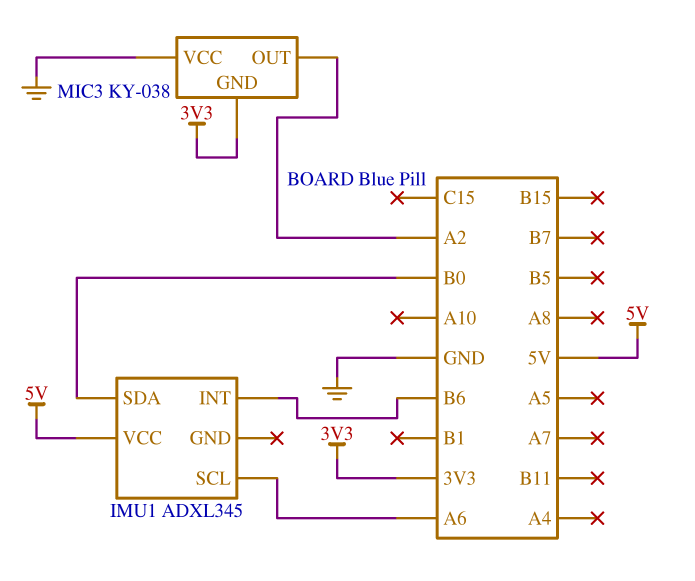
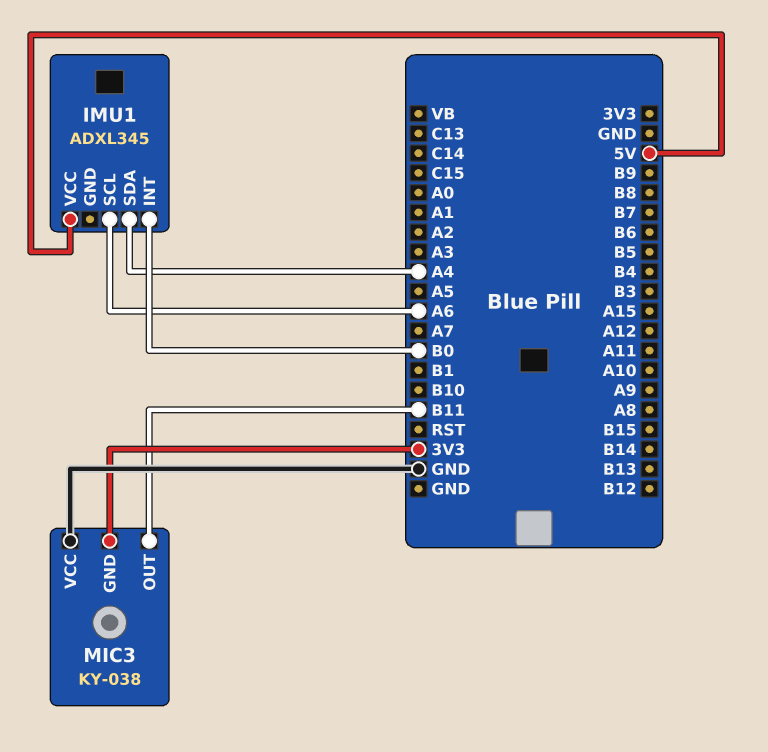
IMU1 pin INT: B6 -> B0
IMU1 pin SDA: B0 -> A4
MIC3 pin OUT: A2 -> B11

